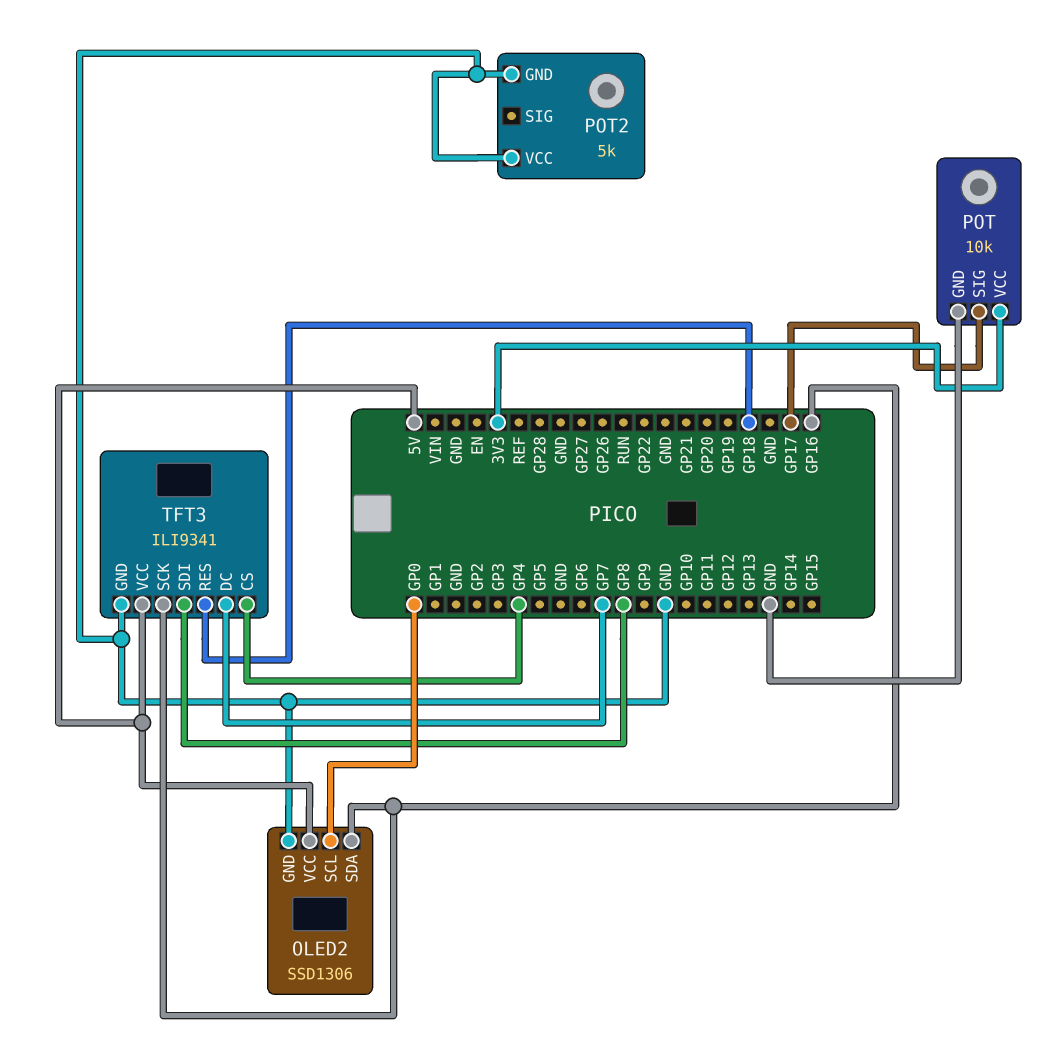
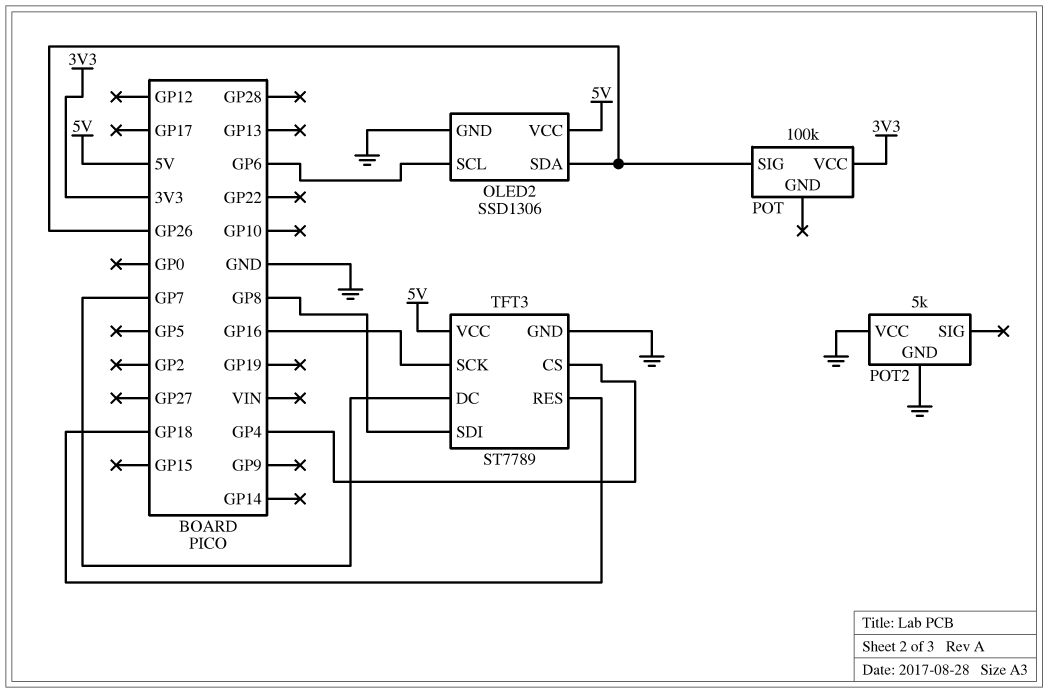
OLED2 pin SCL: GP0 -> GP6
OLED2 pin SDA: GP16 -> GP26
POT: 10k -> 100k
POT pin GND: GND -> none
POT pin SIG: GP17 -> GP26
TFT3: ILI9341 -> ST7789

